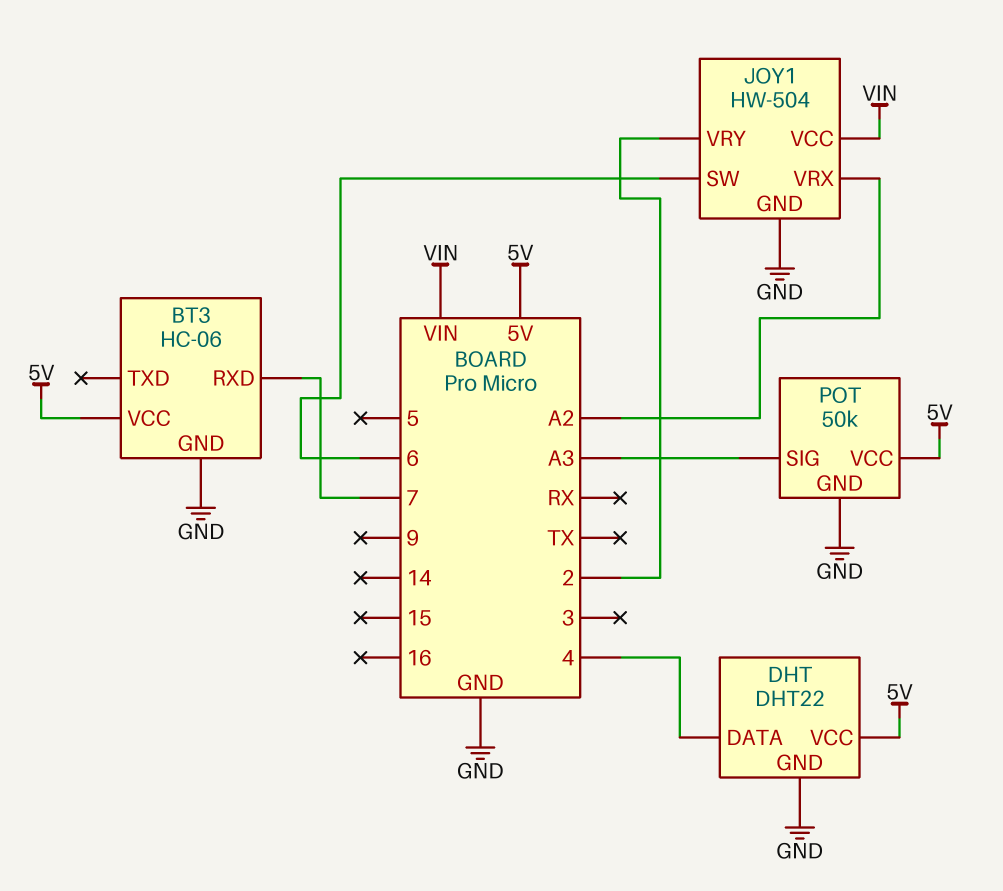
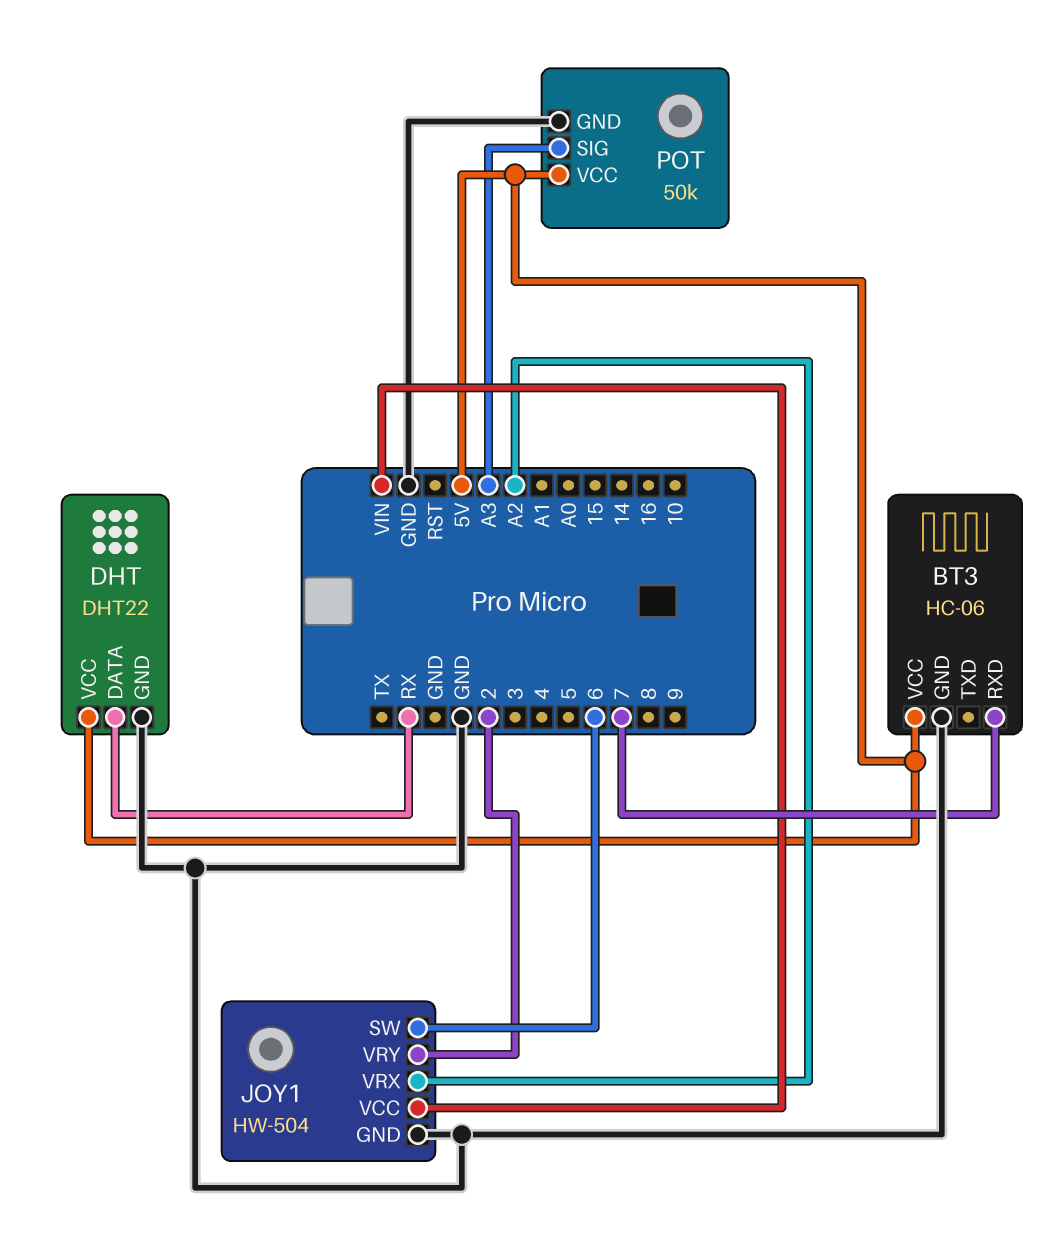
DHT pin DATA: 4 -> RX

